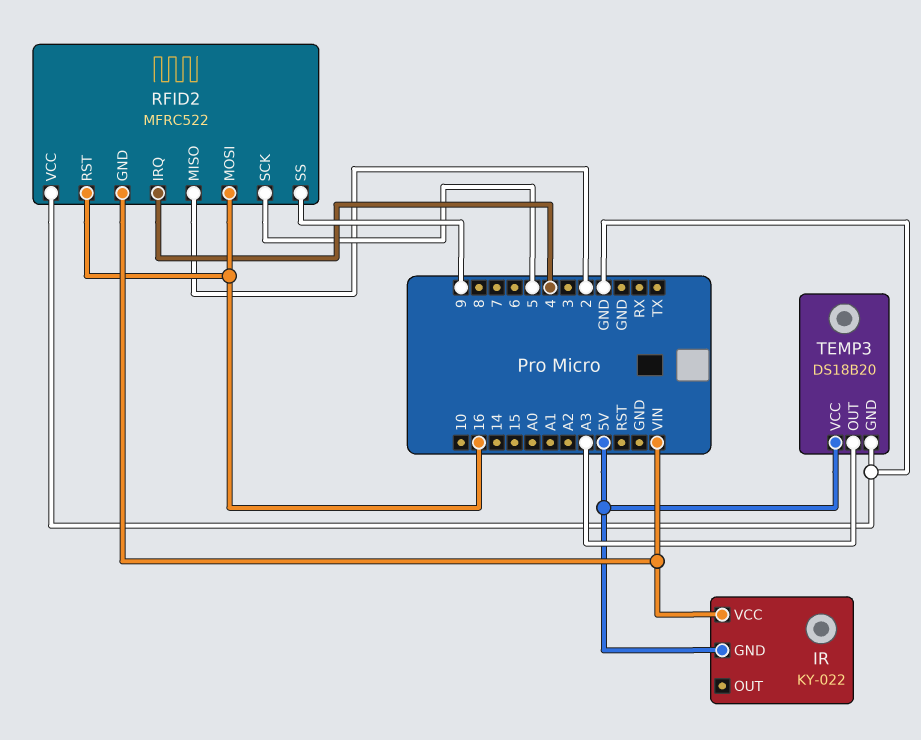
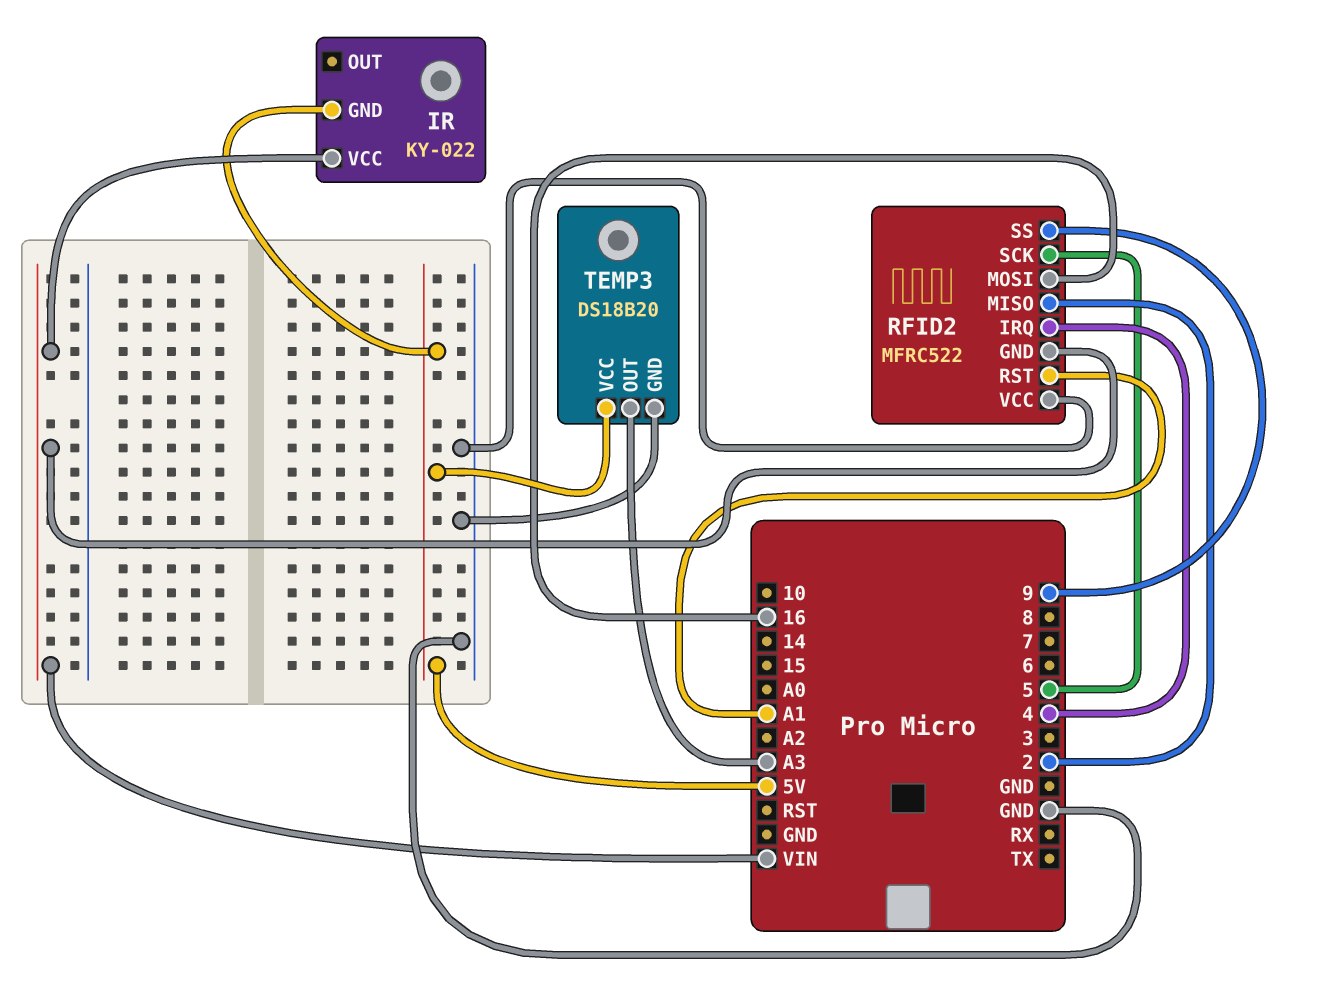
RFID2 pin RST: 16 -> A1

